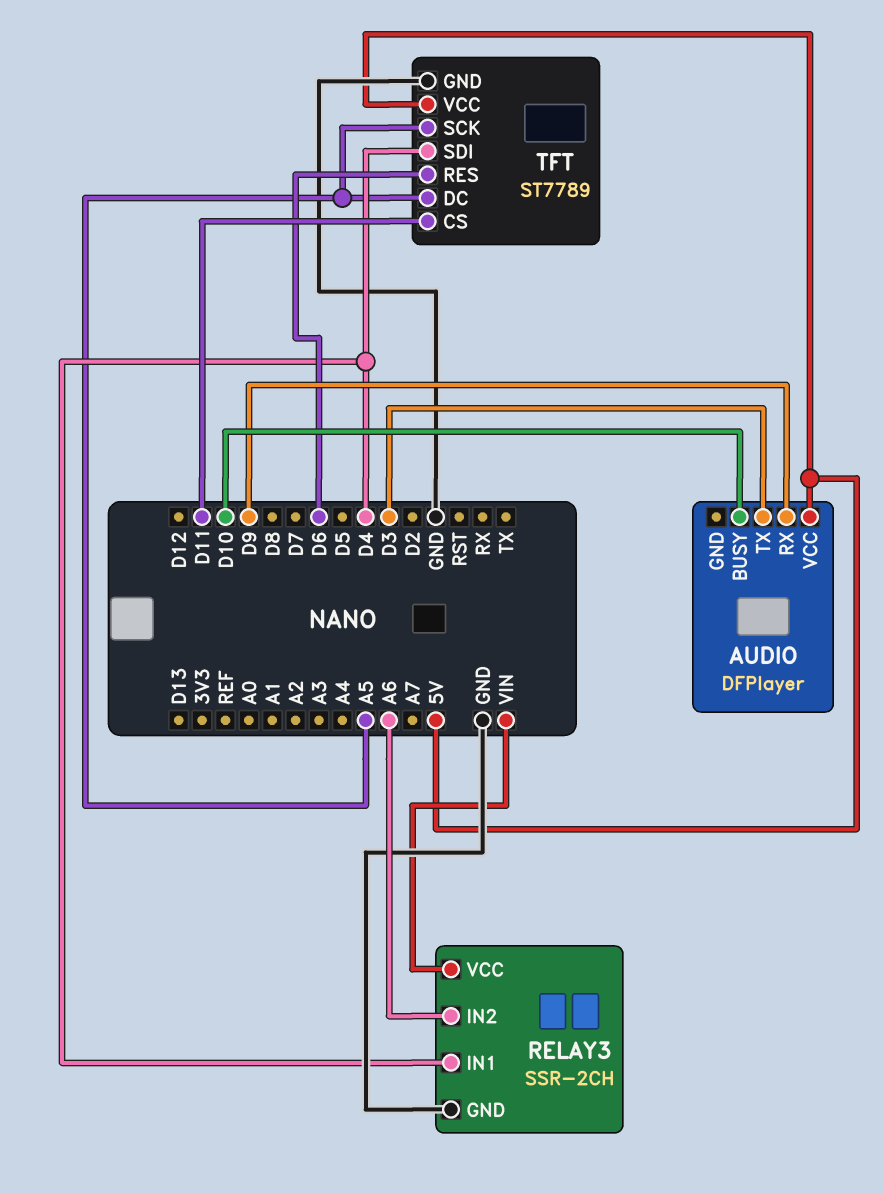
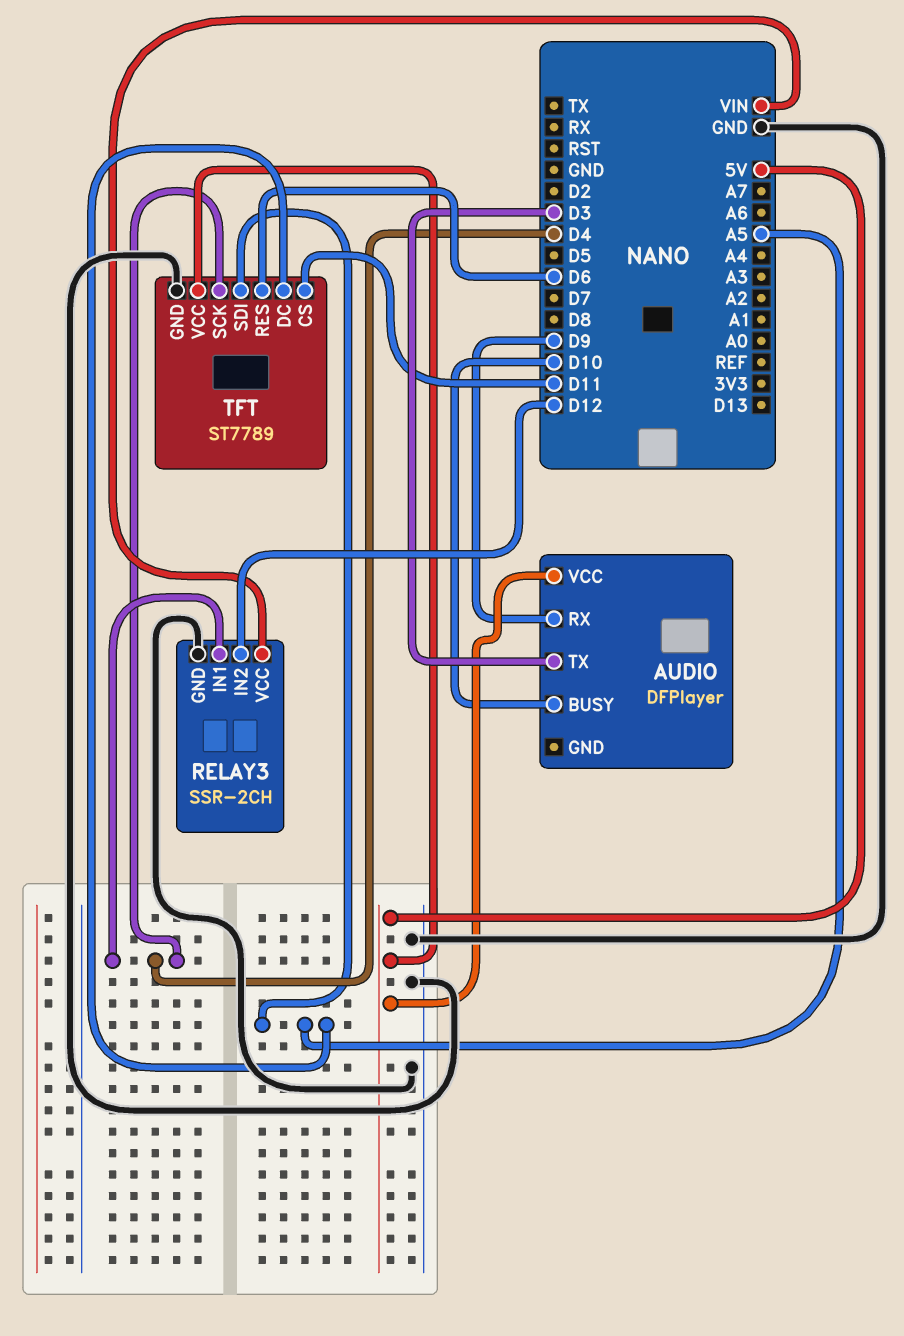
RELAY3 pin IN2: A6 -> D12
TFT pin SCK: A5 -> D4
TFT pin SDI: D4 -> A5

